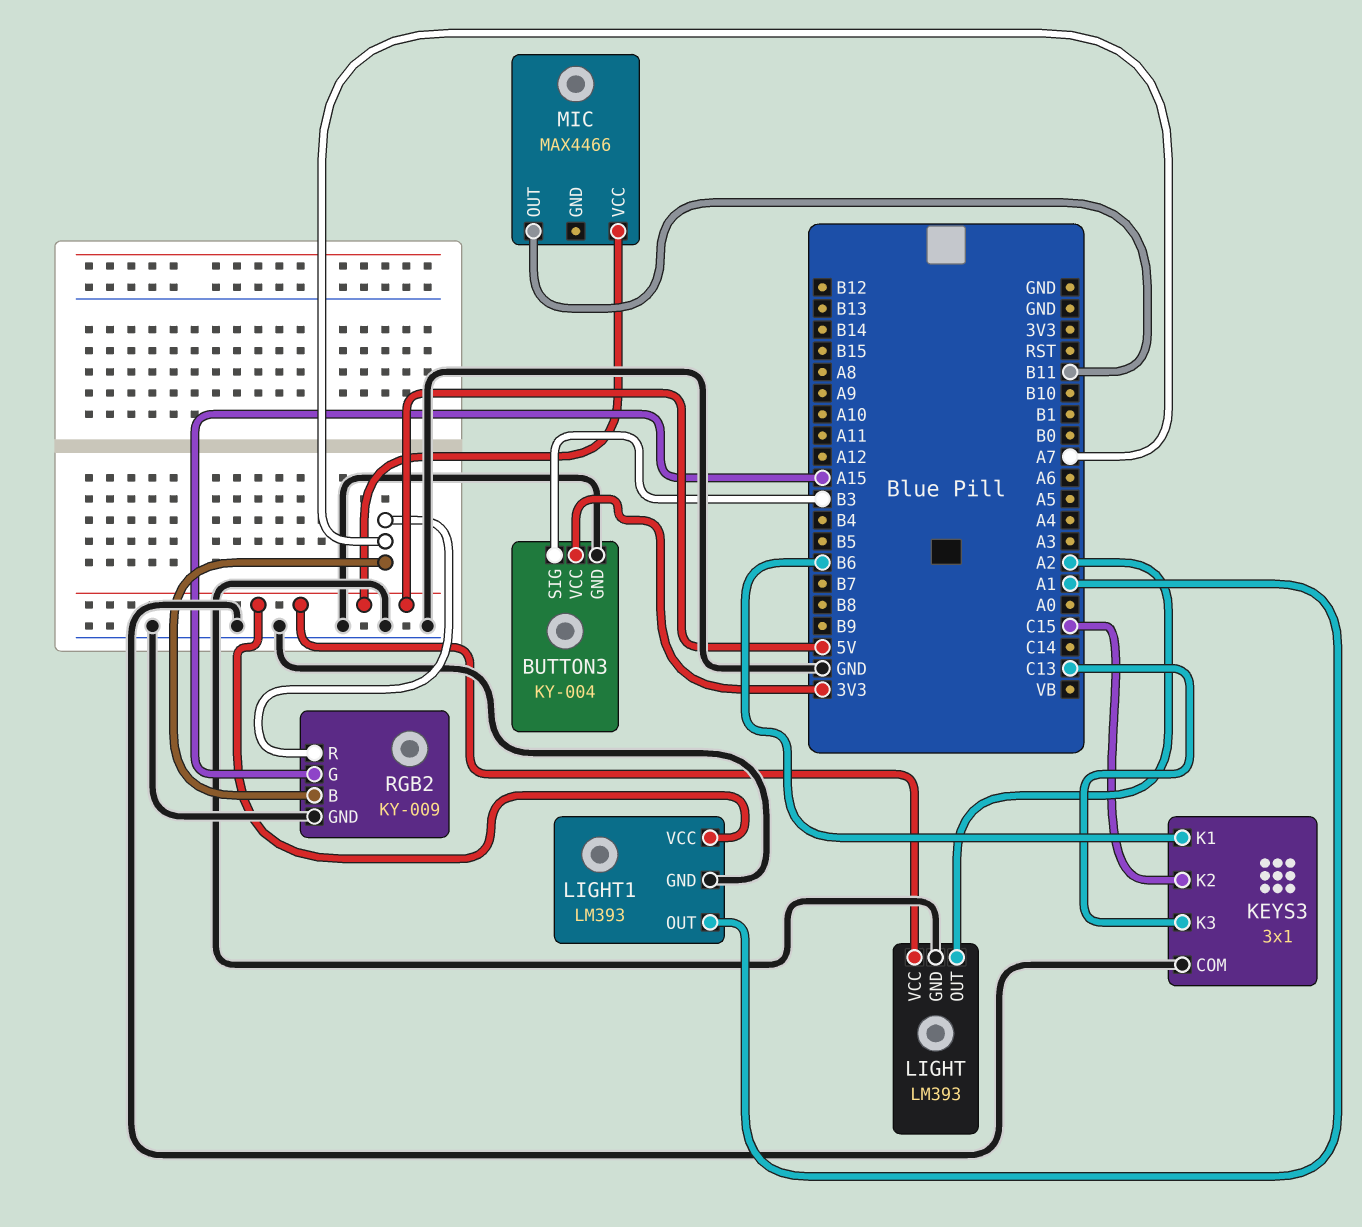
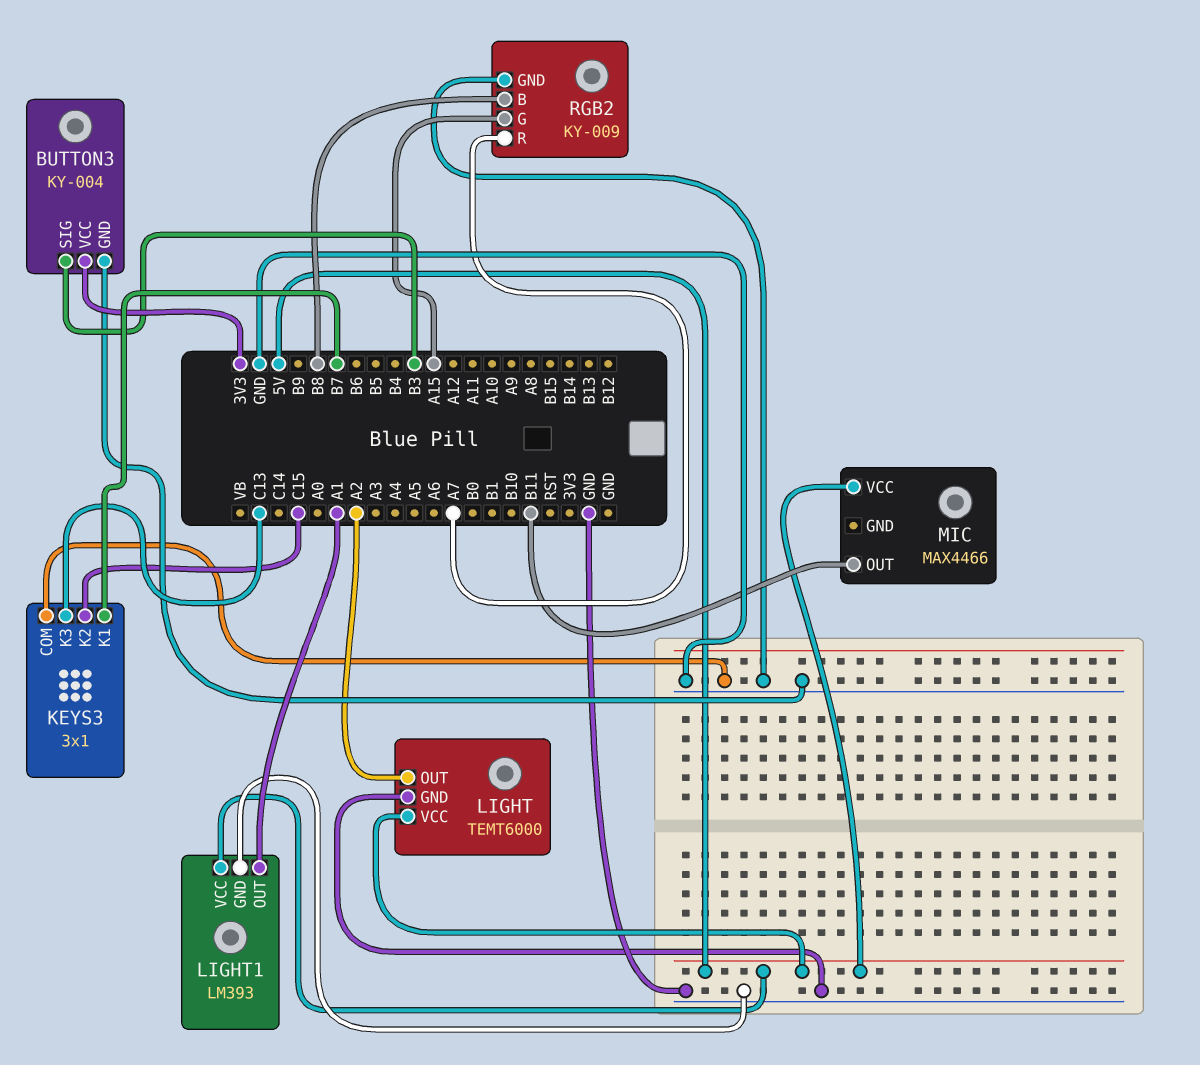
KEYS3 pin K1: B6 -> B7
LIGHT: LM393 -> TEMT6000
RGB2 pin B: A7 -> B8

